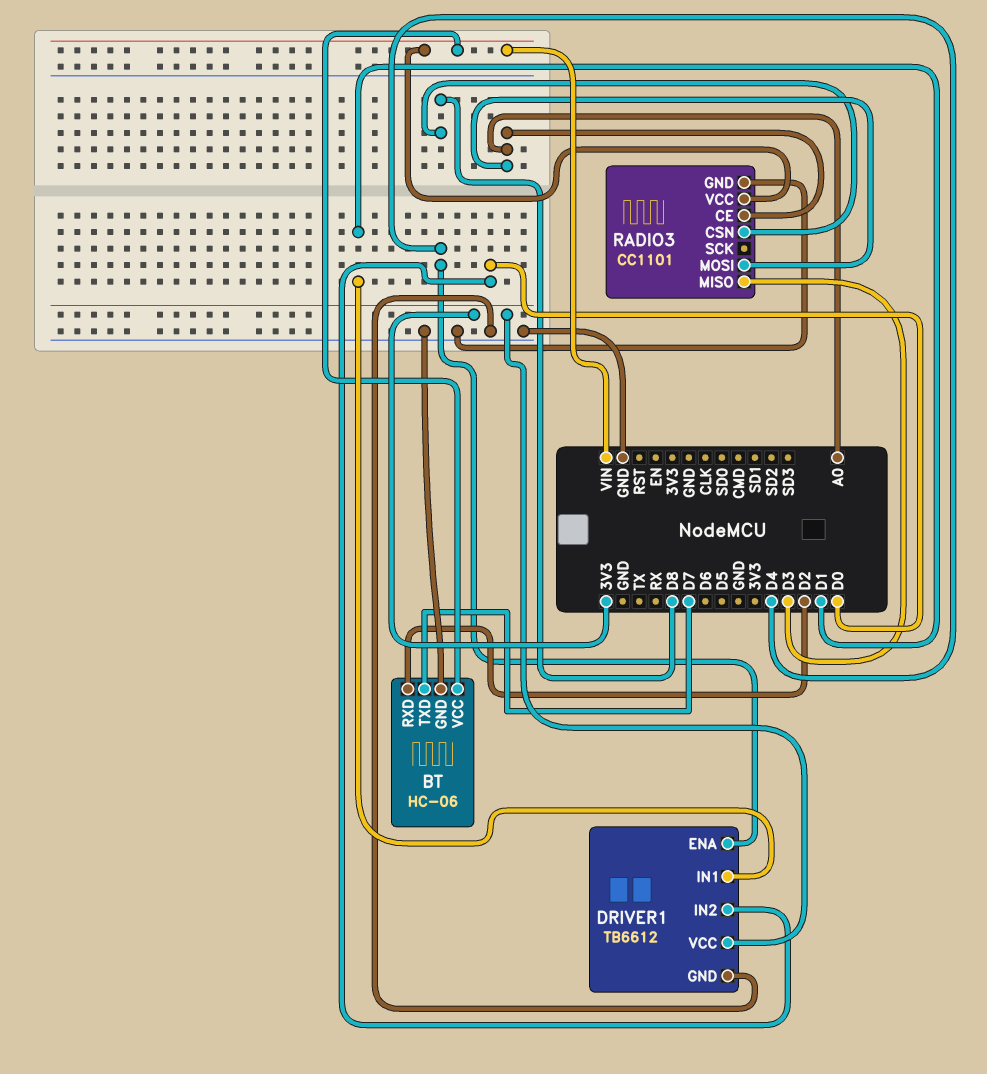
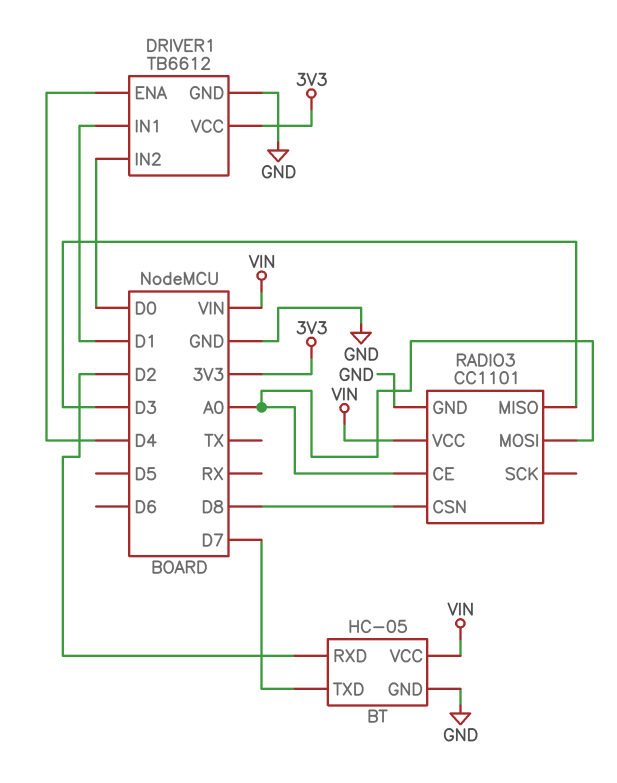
BT: HC-06 -> HC-05

